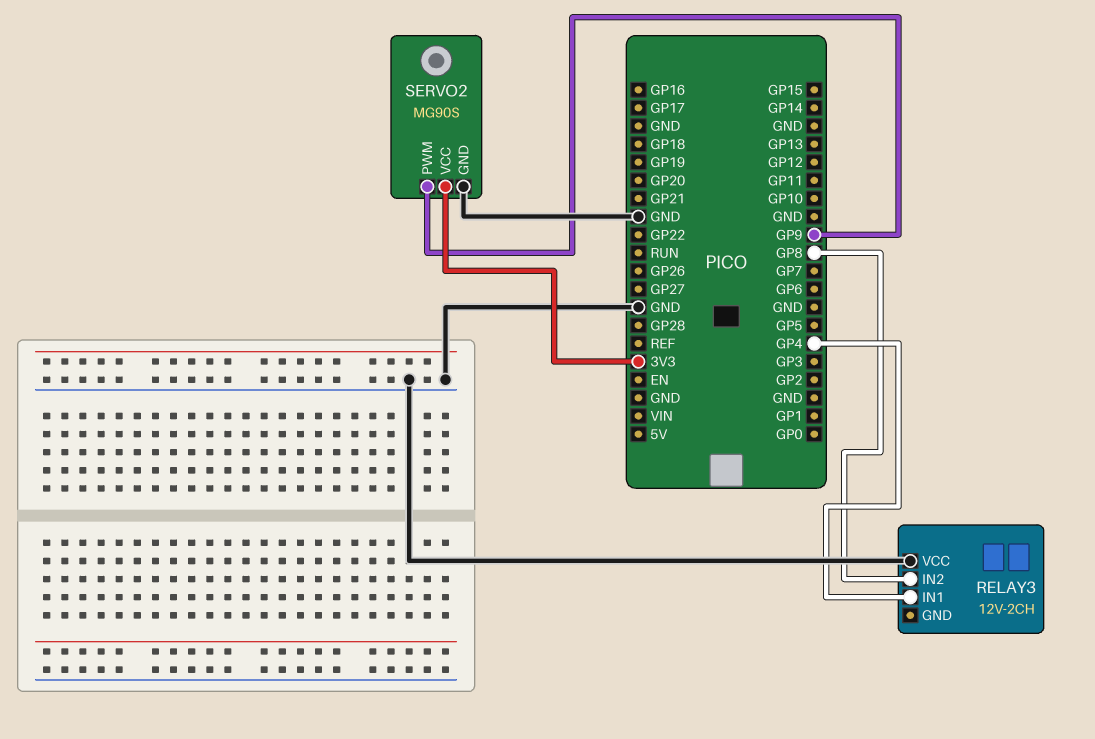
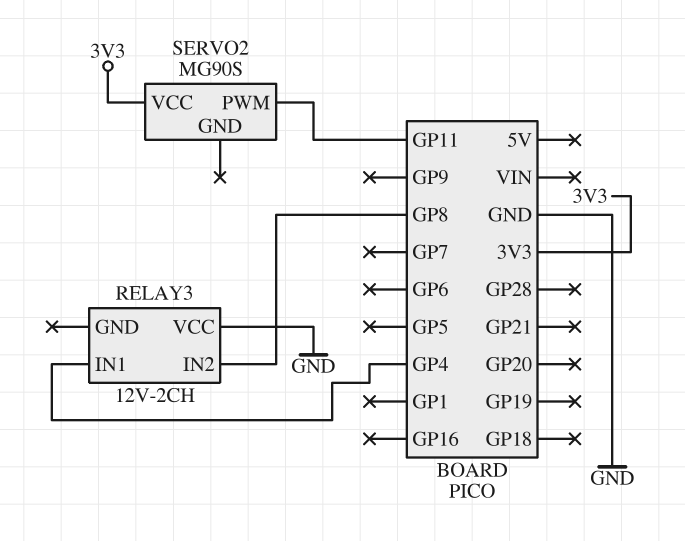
SERVO2 pin GND: GND -> none
SERVO2 pin PWM: GP9 -> GP11

